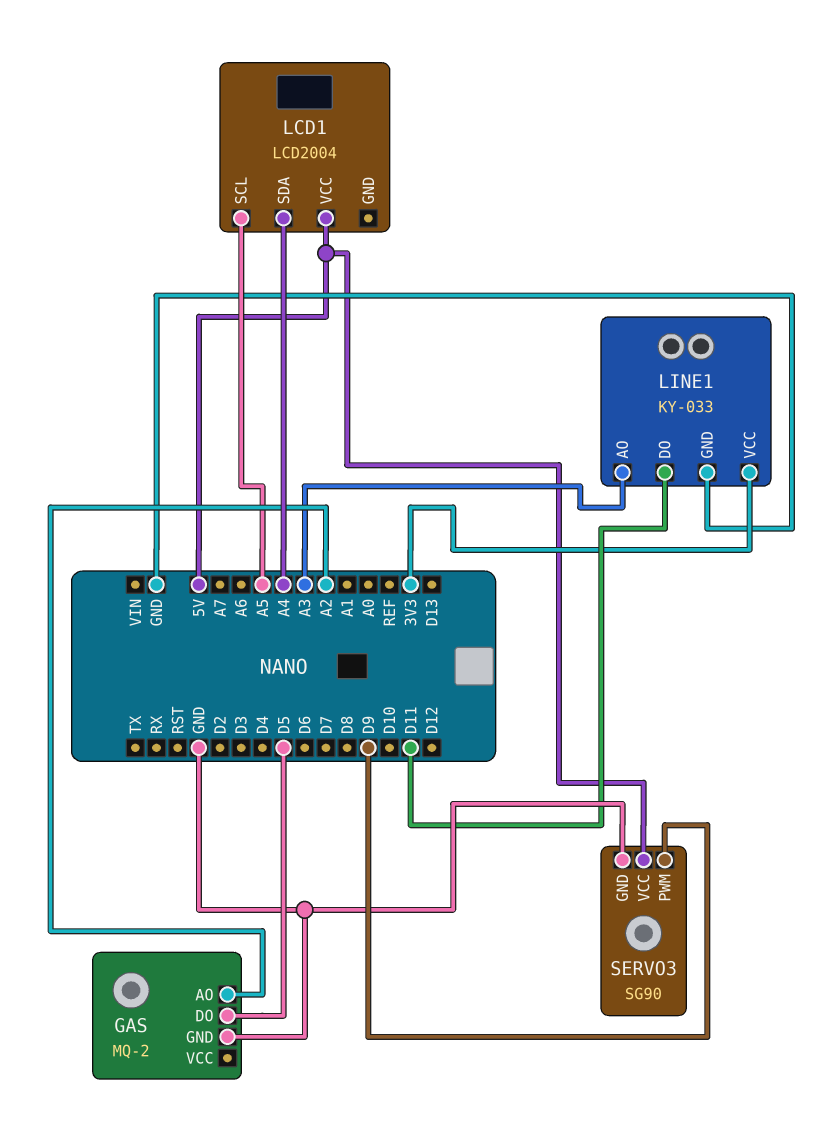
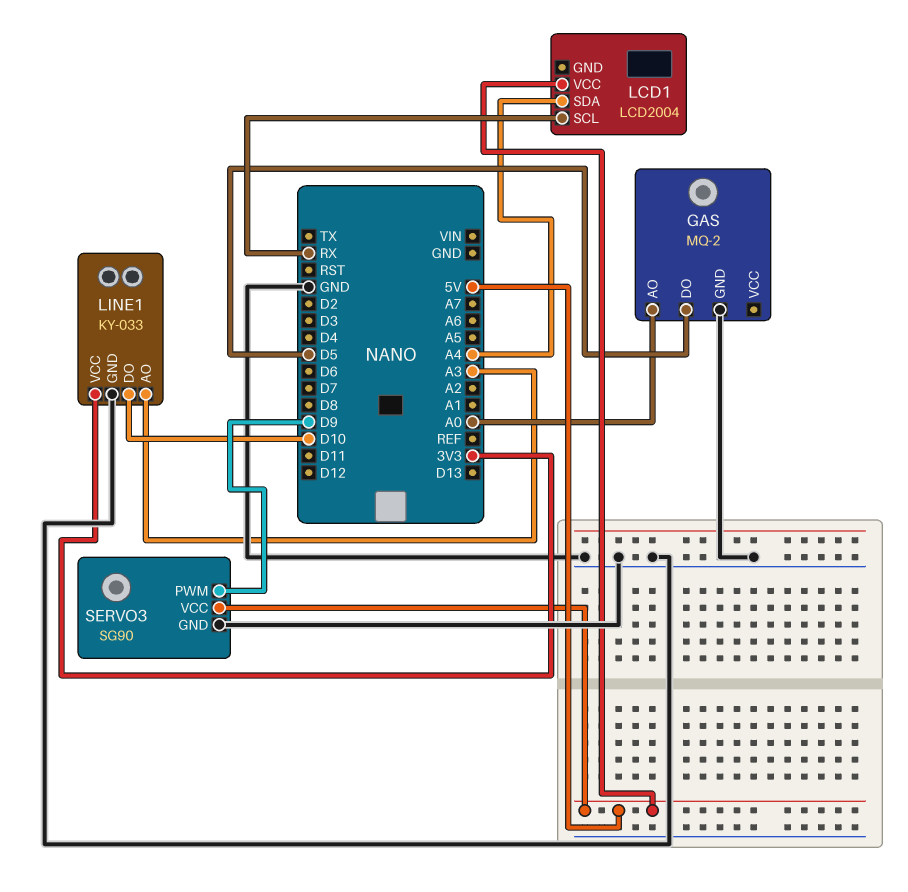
GAS pin AO: A2 -> A0
LCD1 pin SCL: A5 -> RX
LINE1 pin DO: D11 -> D10

